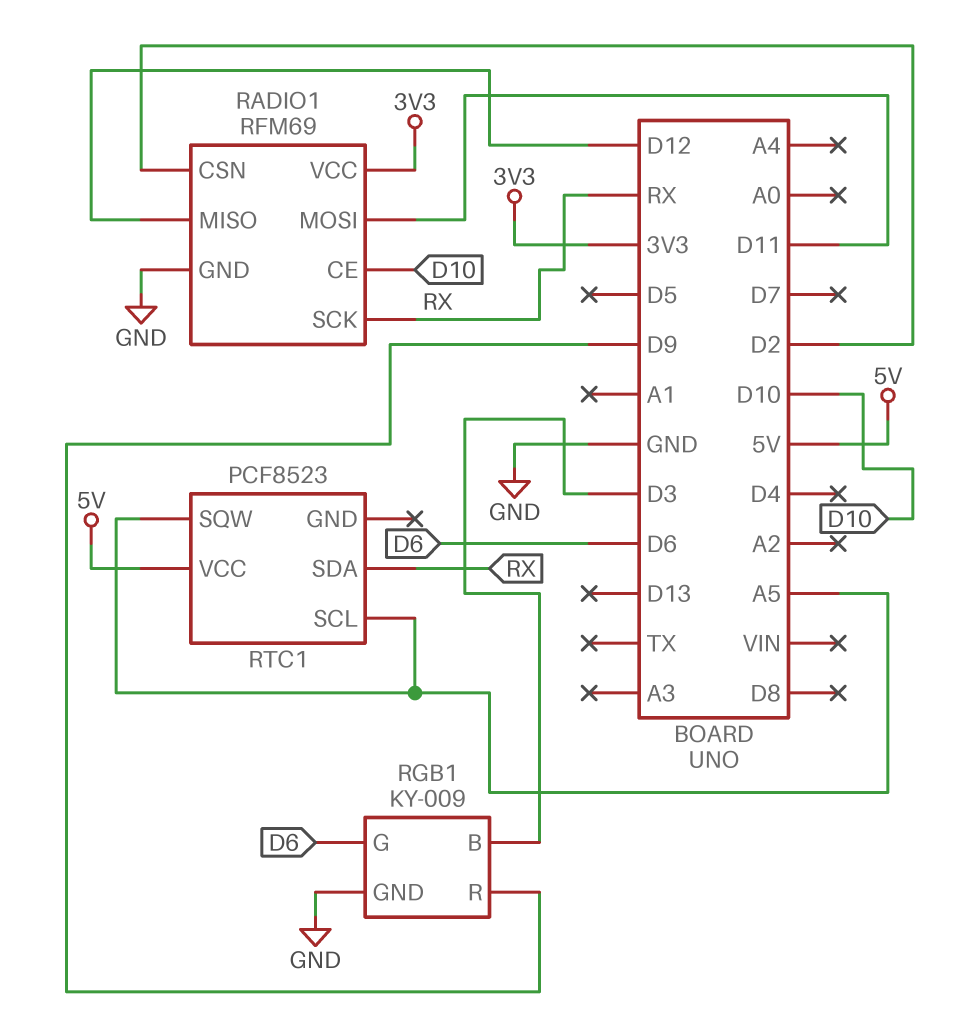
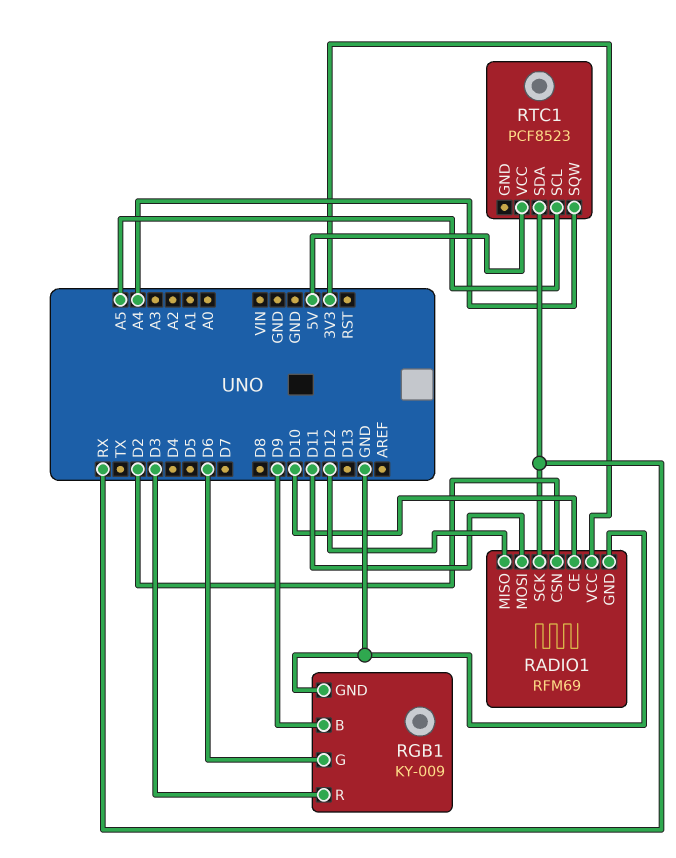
RGB1 pin B: D3 -> D9
RGB1 pin R: D9 -> D3
RTC1 pin SQW: A5 -> A4

